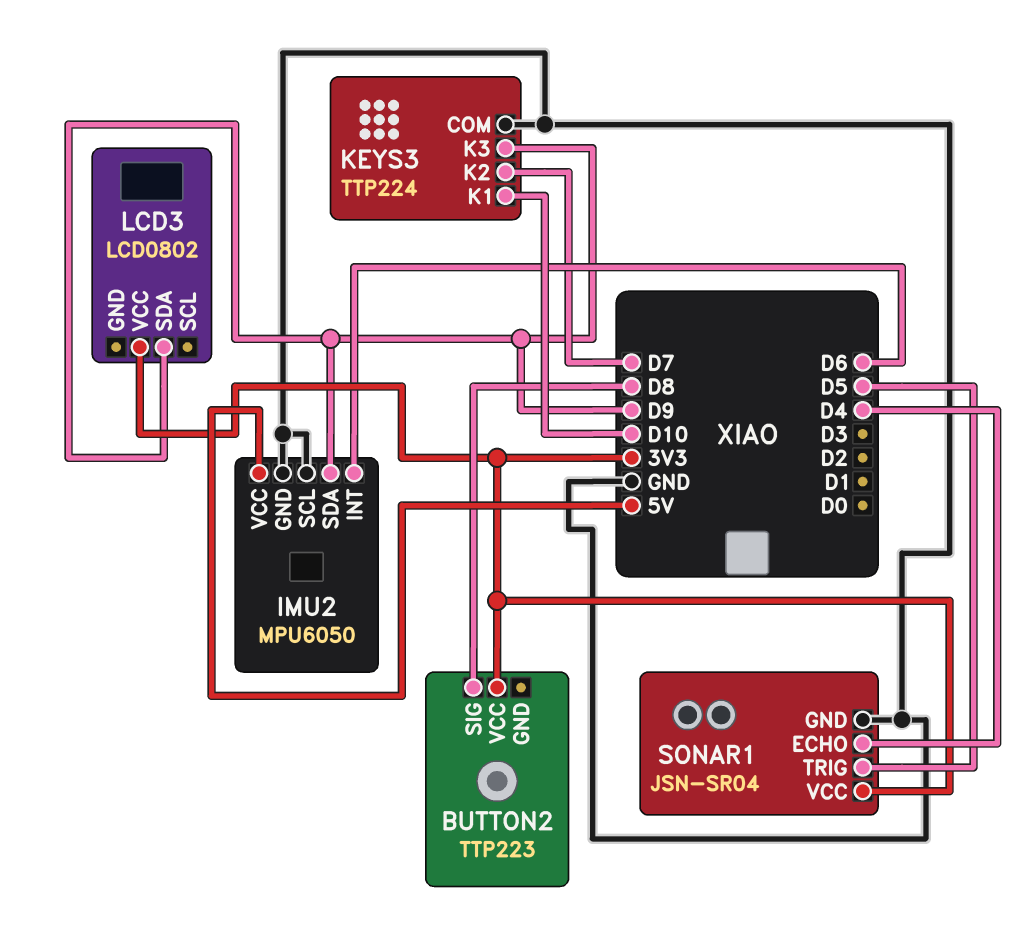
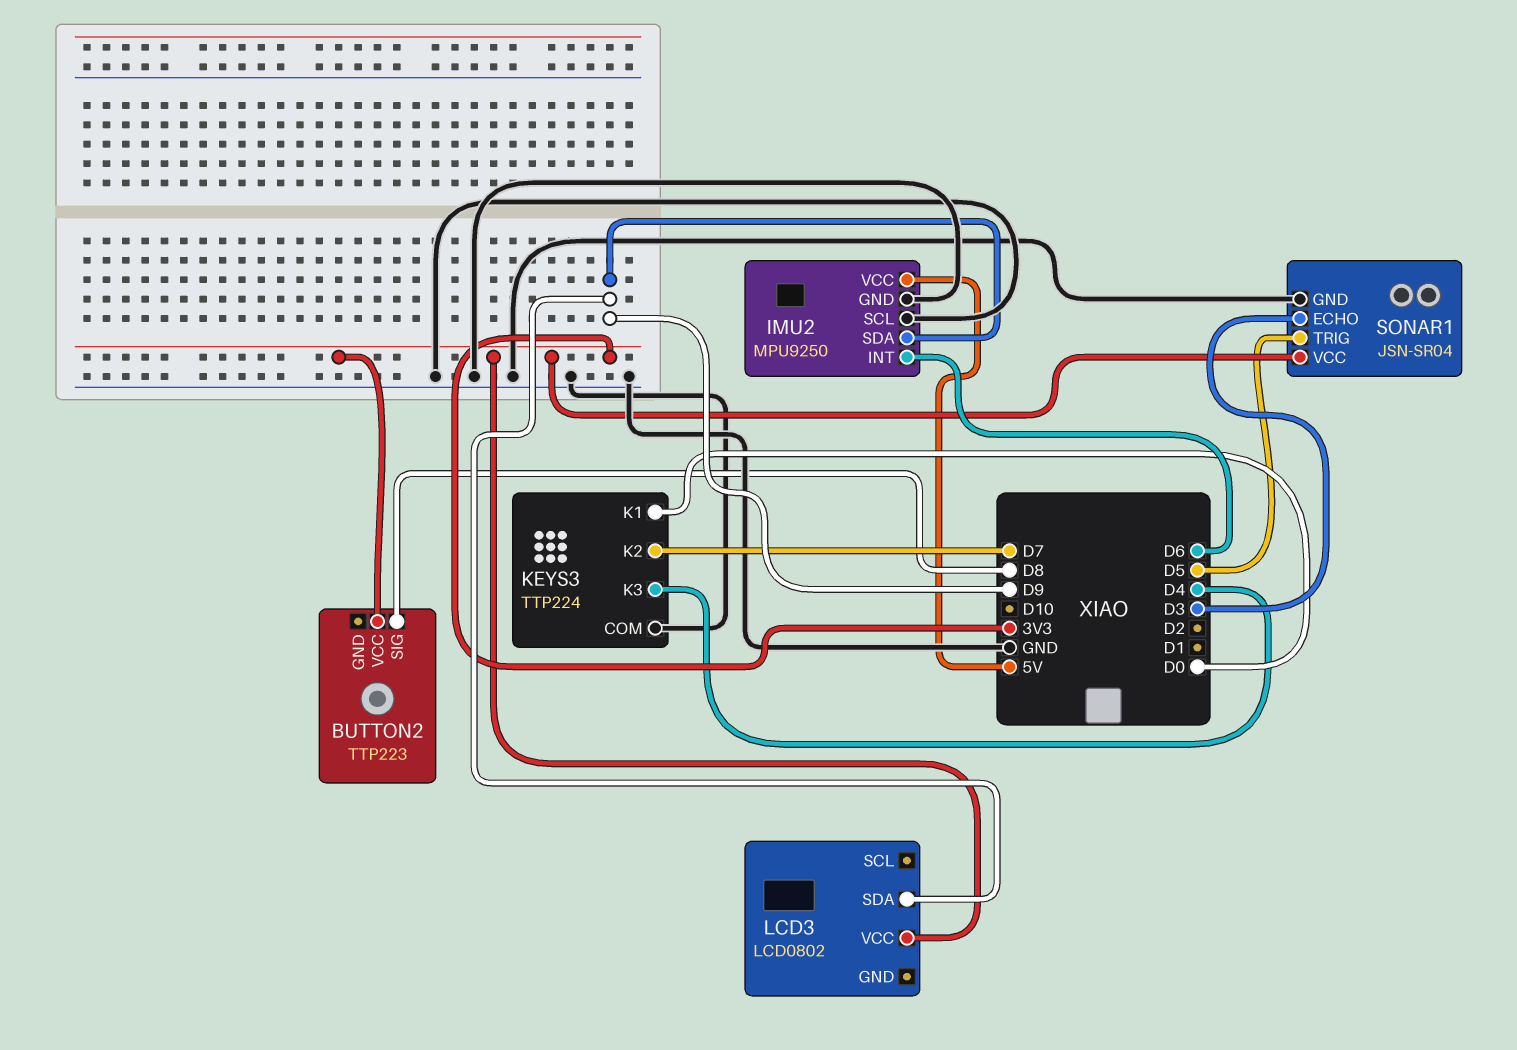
IMU2: MPU6050 -> MPU9250
KEYS3 pin K1: D10 -> D0
KEYS3 pin K3: D9 -> D4
SONAR1 pin ECHO: D4 -> D3

